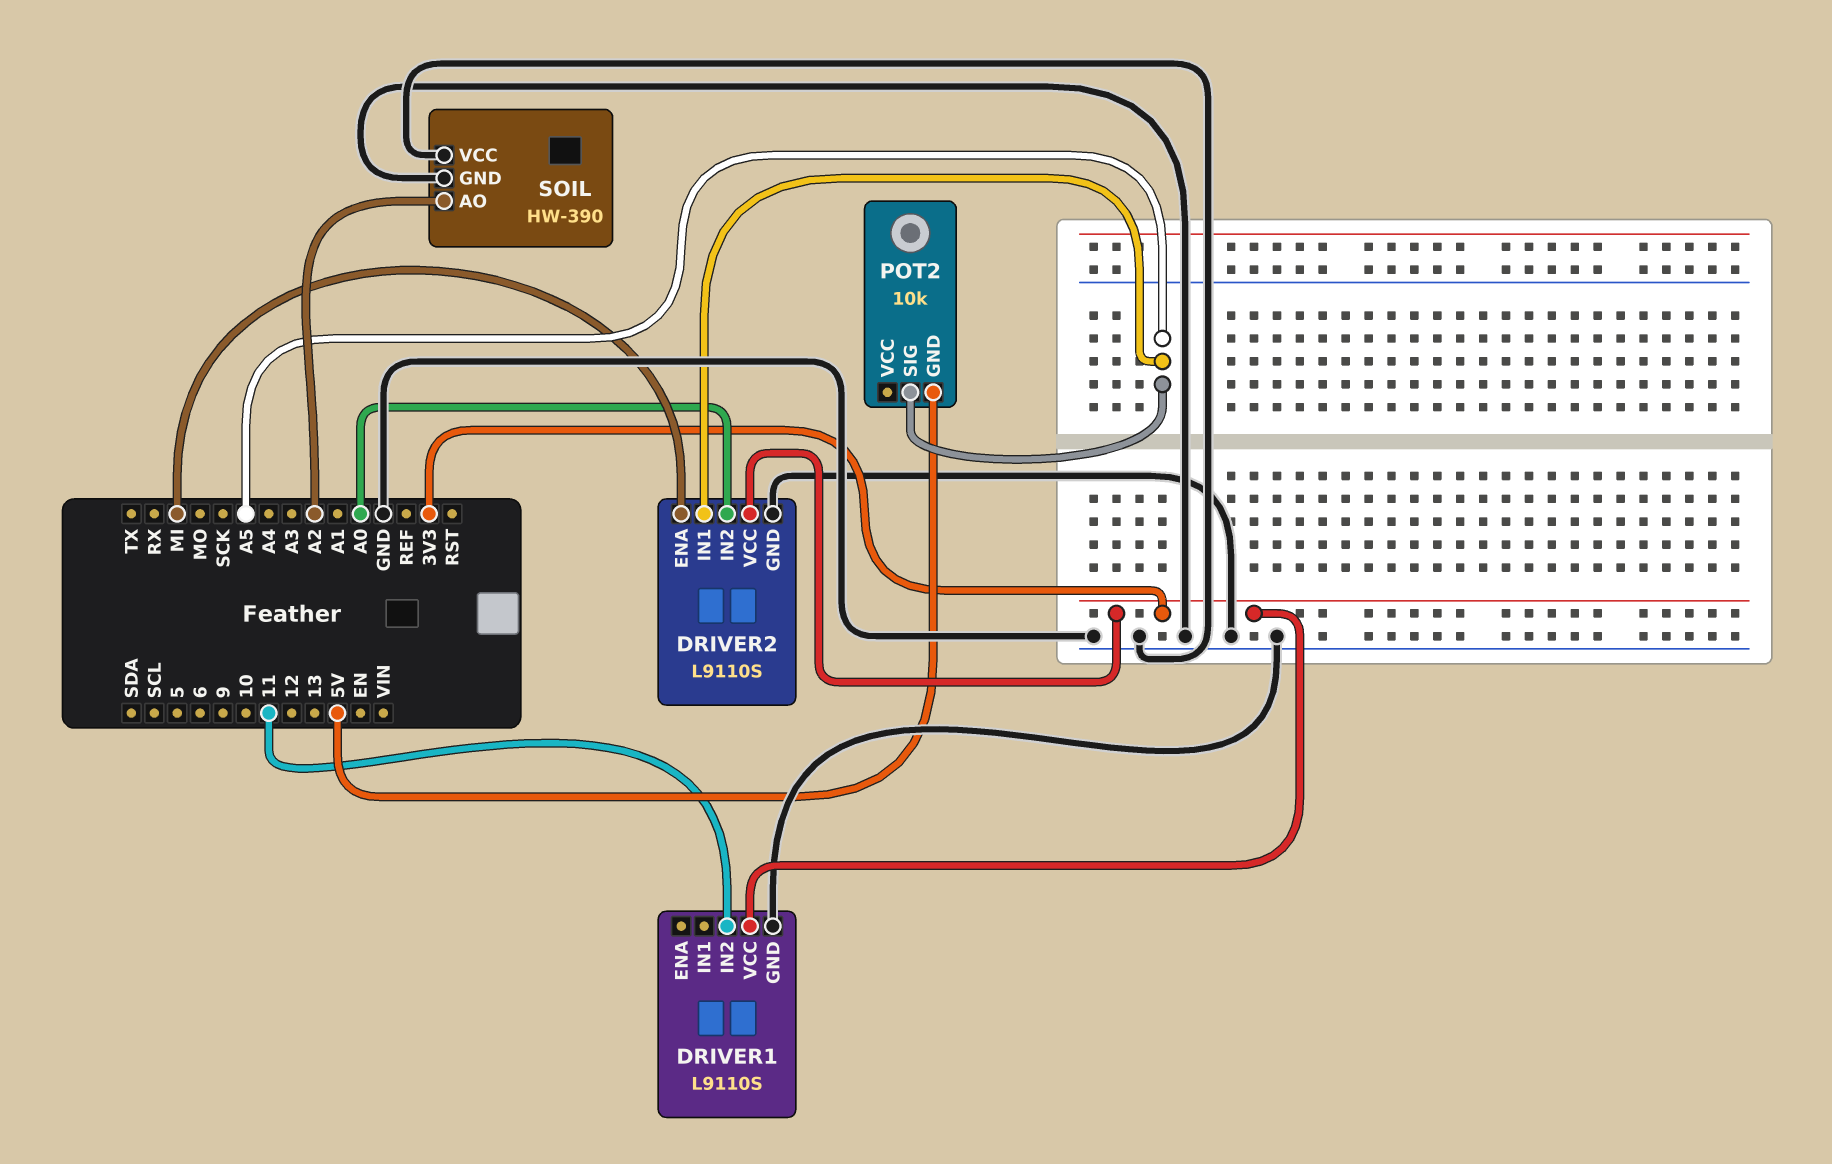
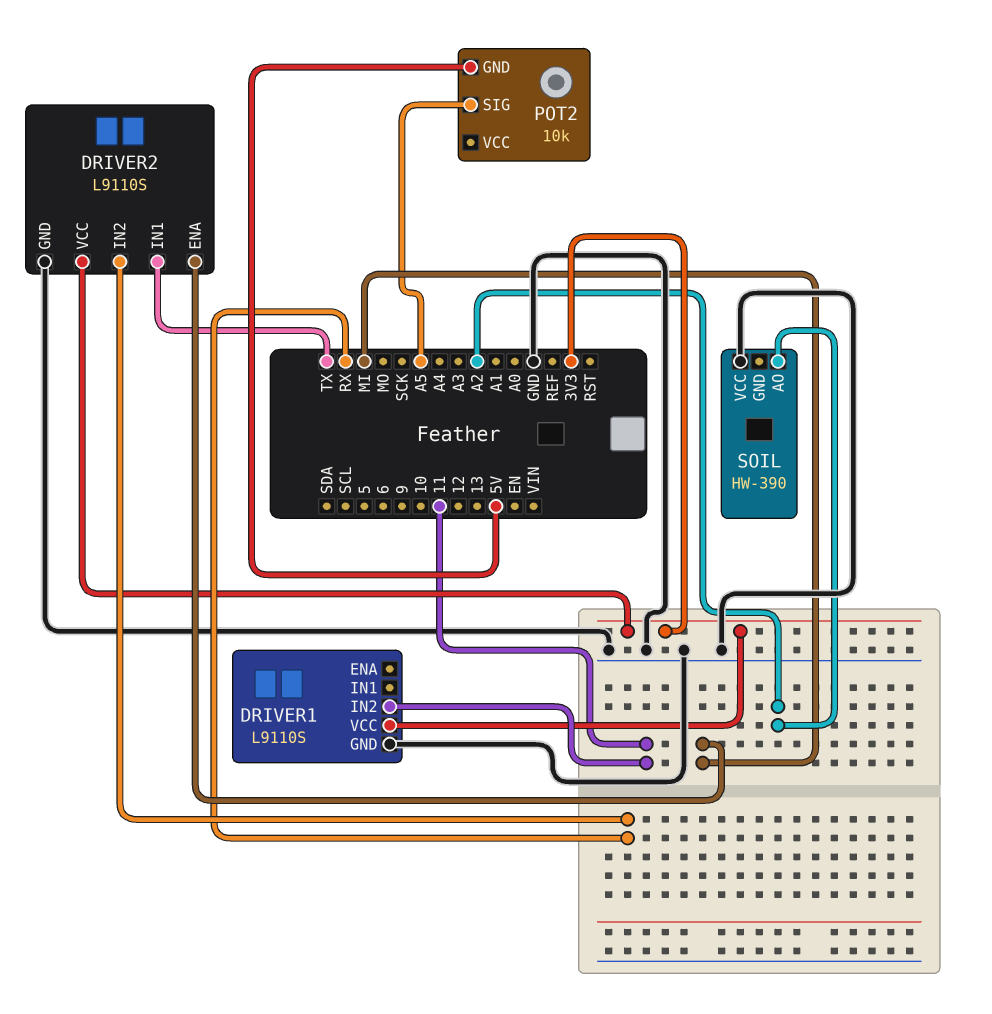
DRIVER2 pin IN1: A5 -> TX
DRIVER2 pin IN2: A0 -> RX
SOIL pin GND: GND -> none

